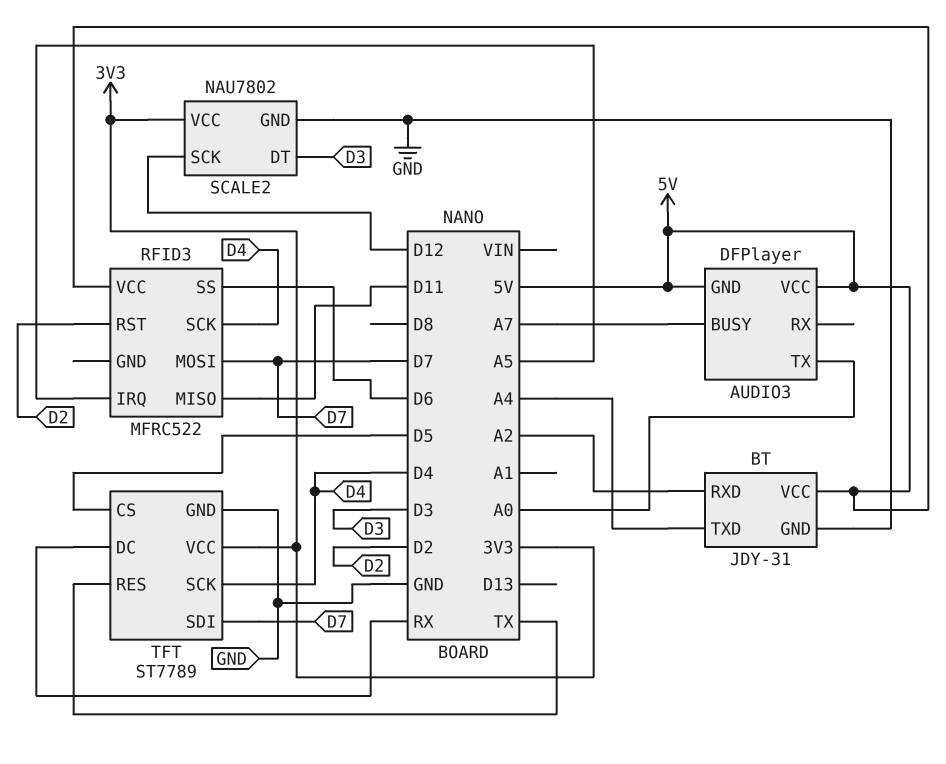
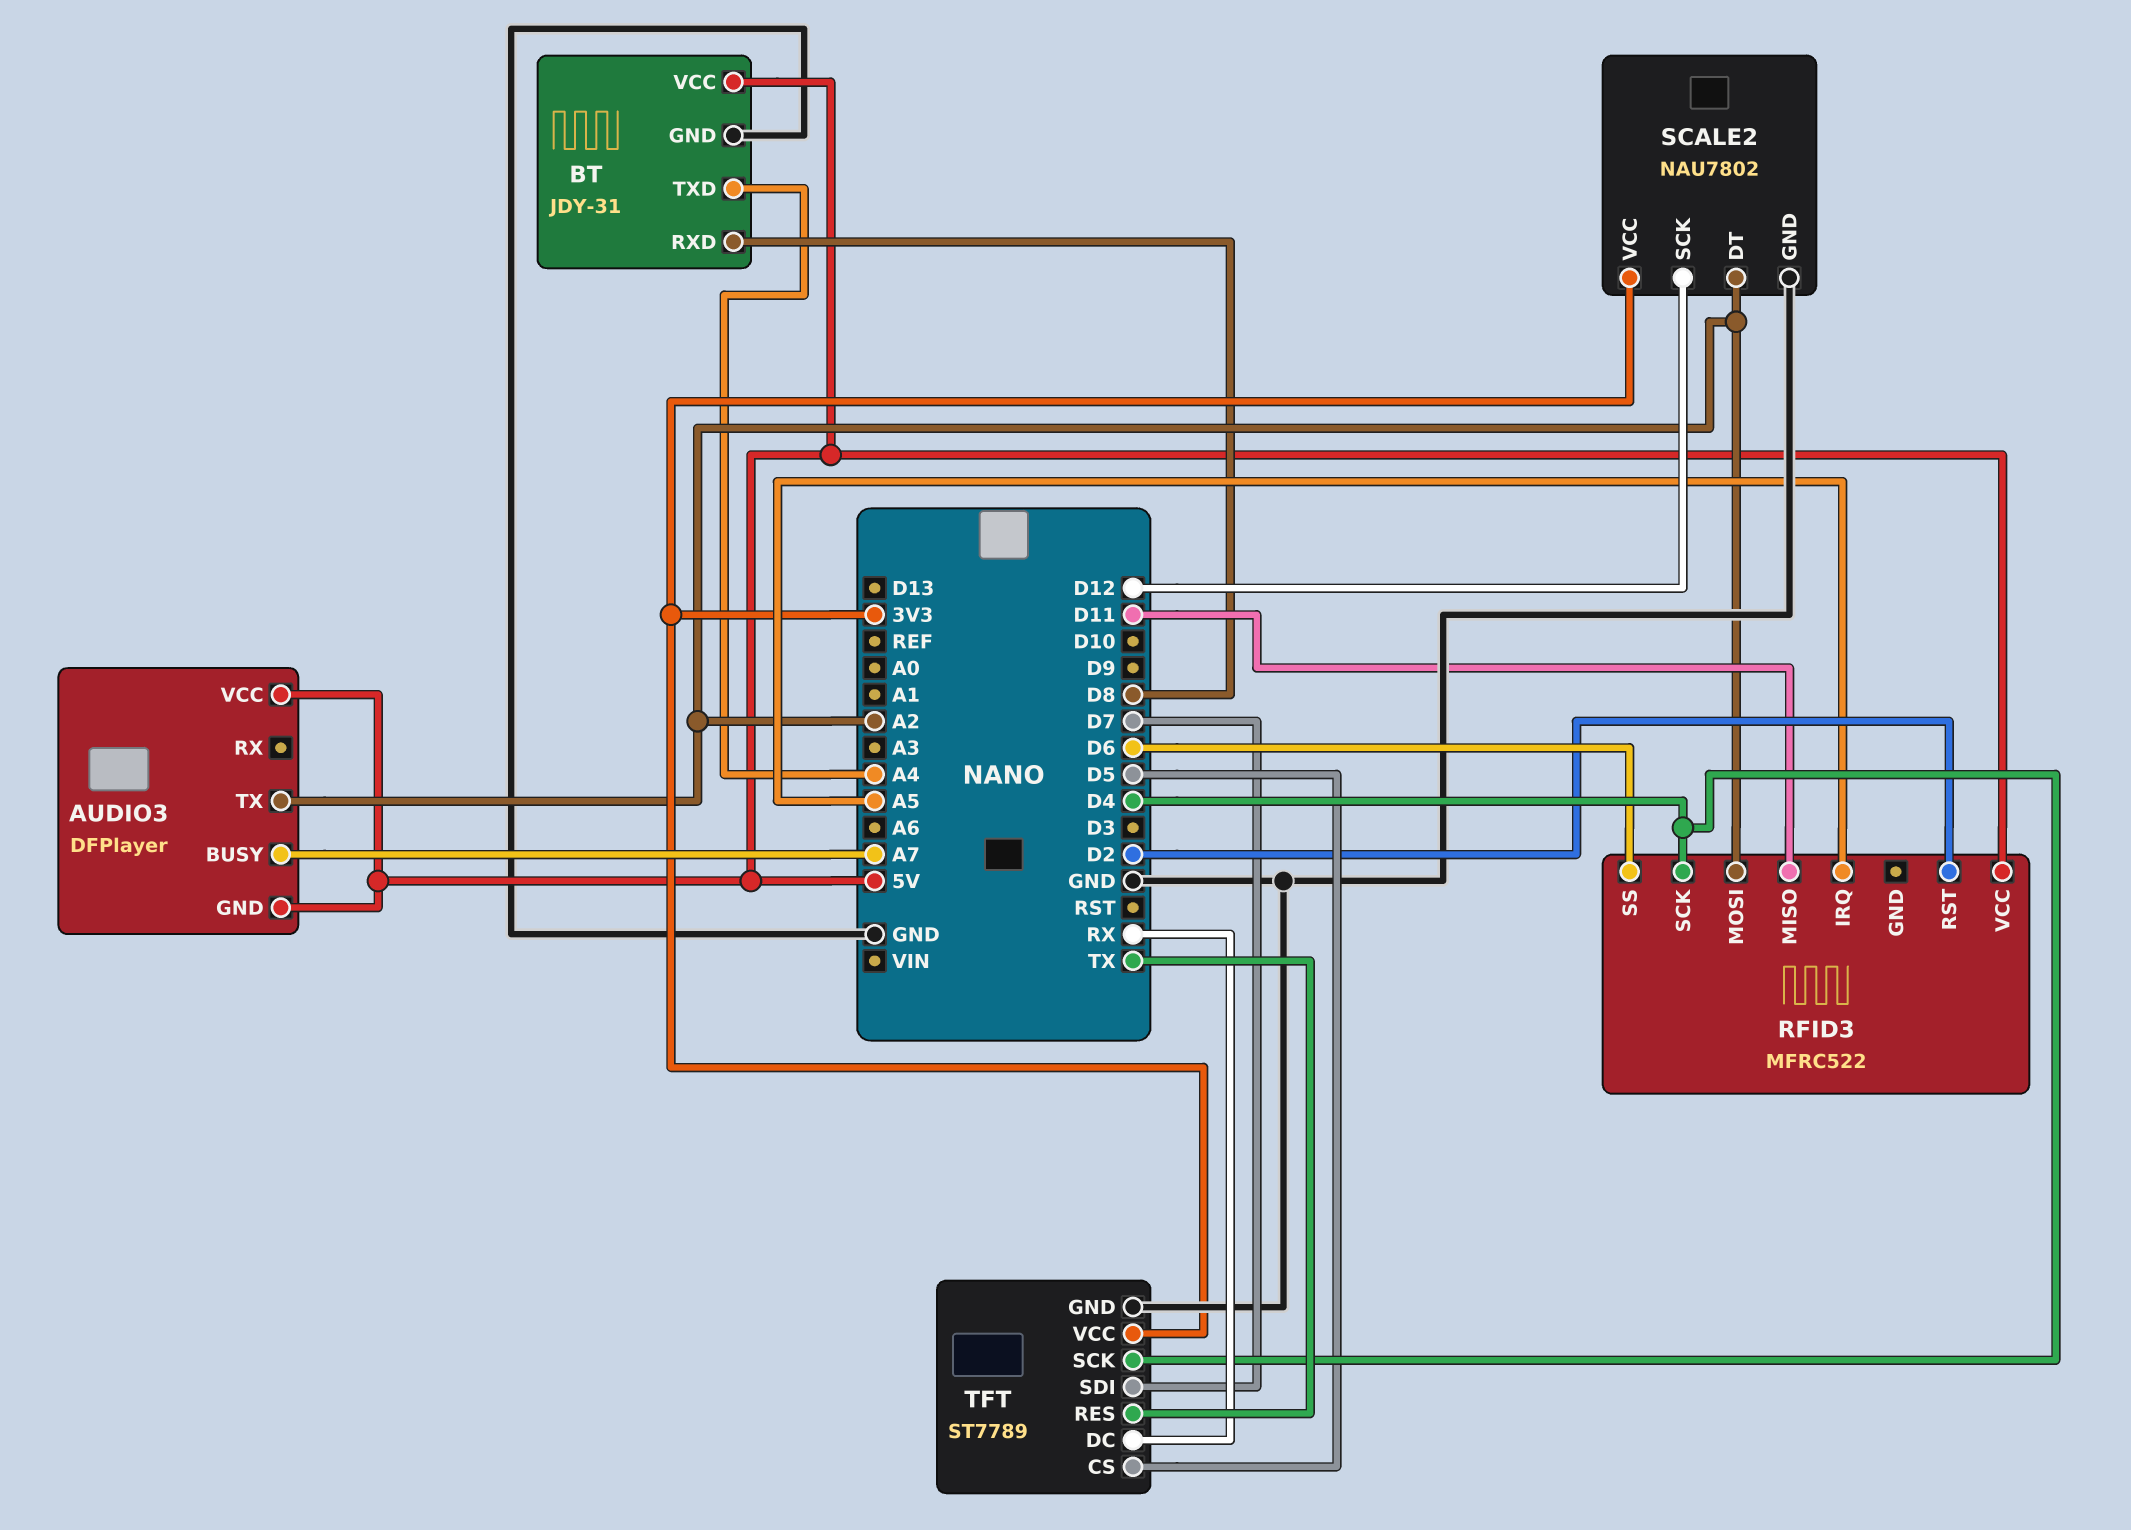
AUDIO3 pin TX: A0 -> A2
BT pin RXD: A2 -> D8
RFID3 pin MOSI: D7 -> A2
SCALE2 pin DT: D3 -> A2

